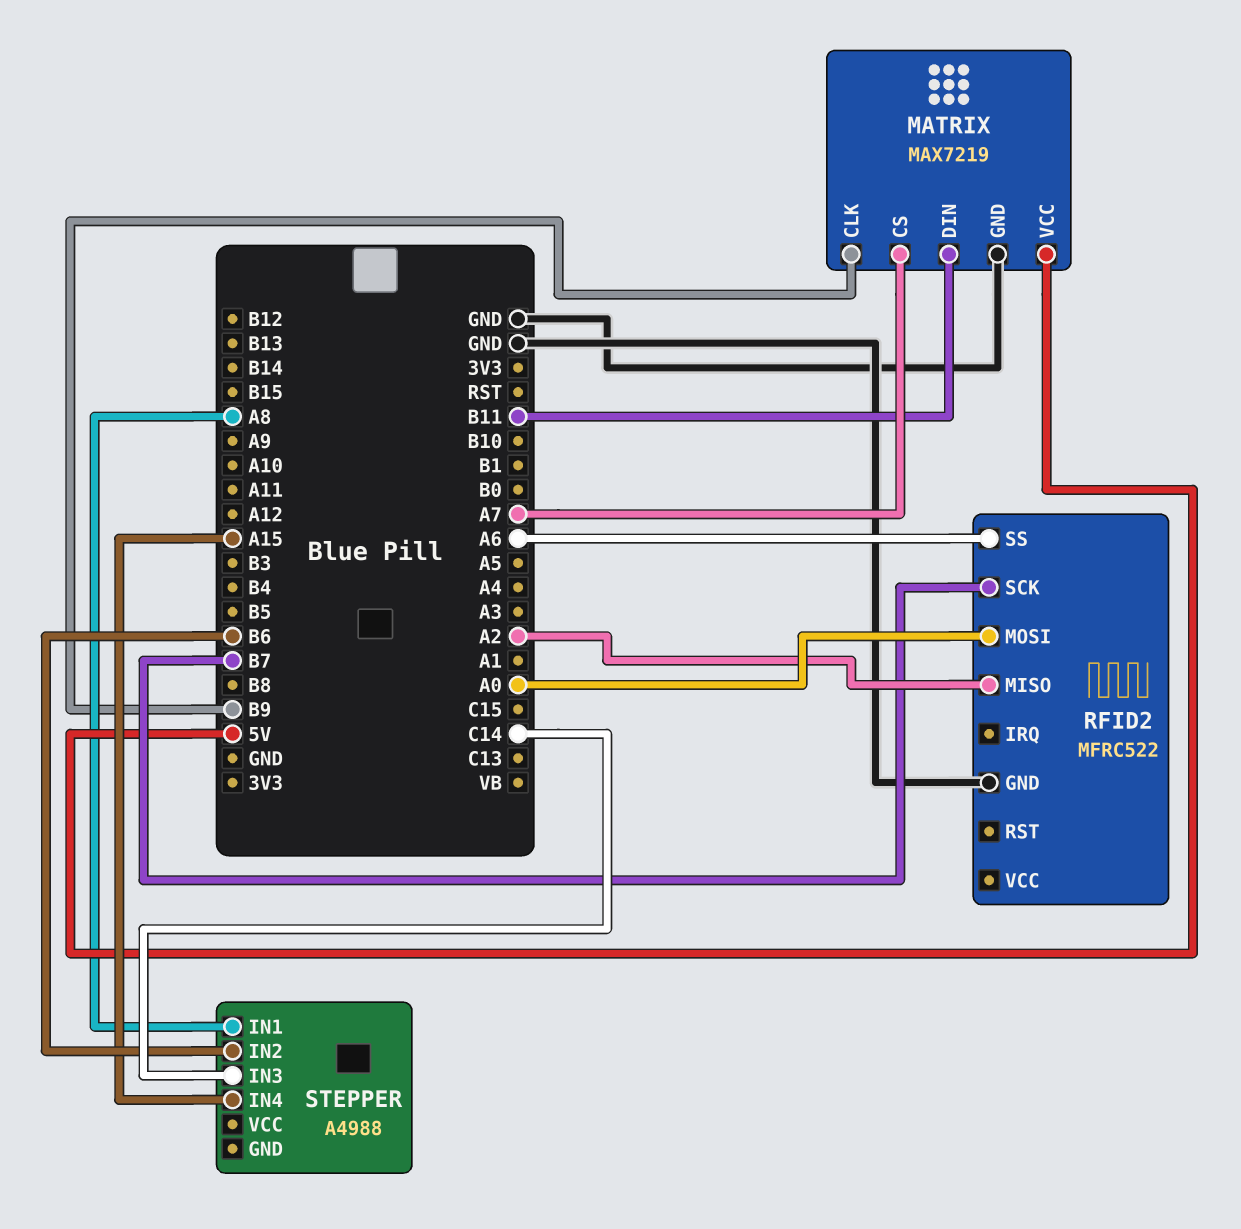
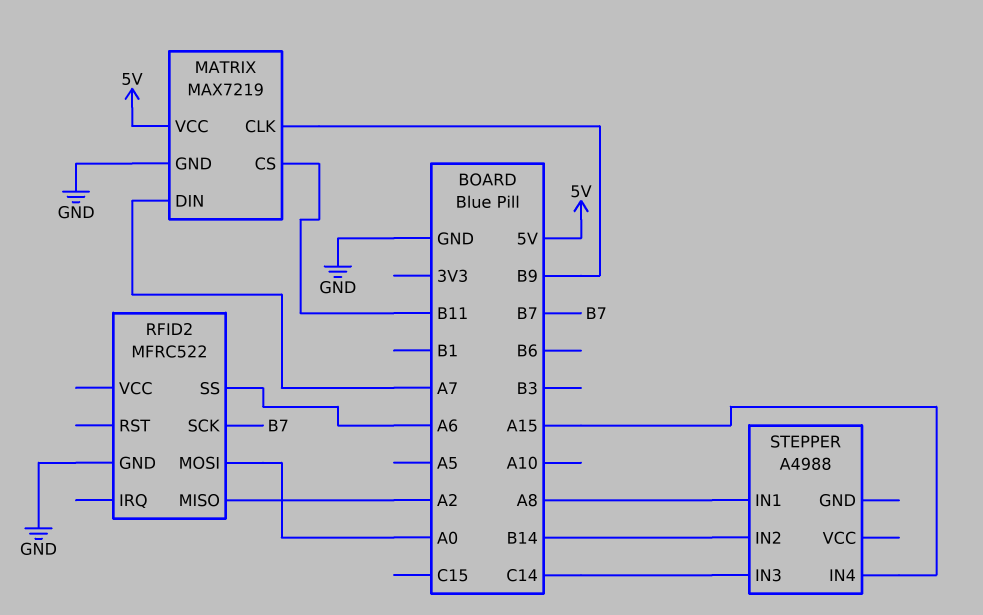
MATRIX pin CS: A7 -> B11
MATRIX pin DIN: B11 -> A7
STEPPER pin IN2: B6 -> B14

